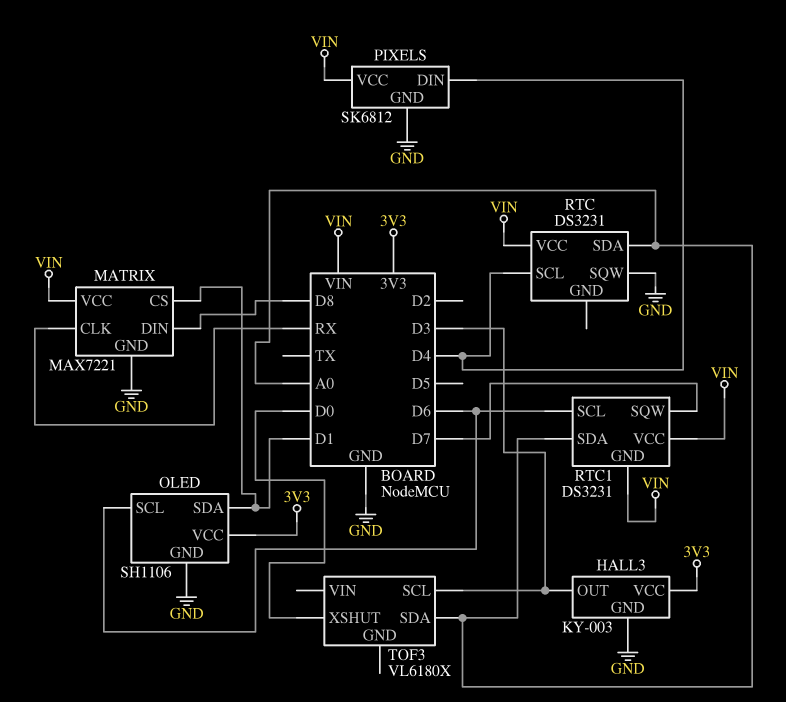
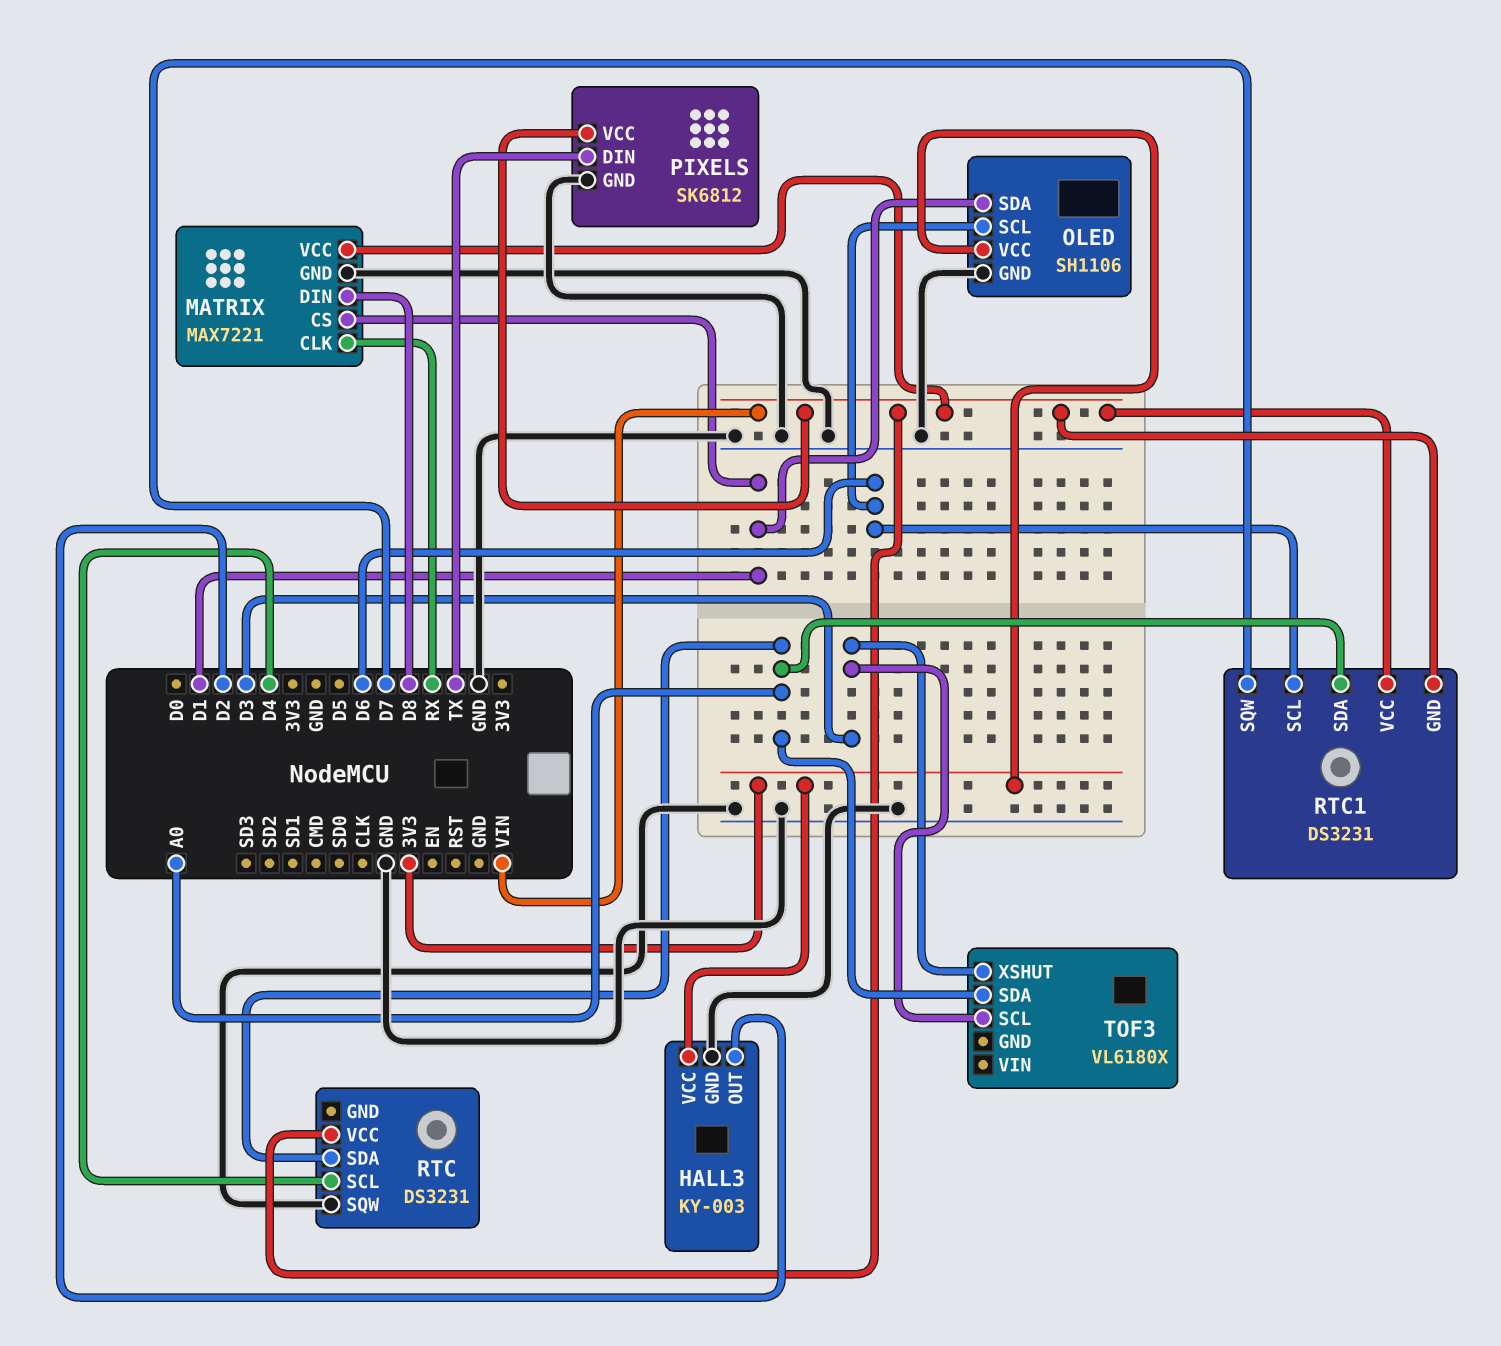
HALL3 pin OUT: D3 -> D2
PIXELS pin DIN: D4 -> TX
TOF3 pin XSHUT: D0 -> D3

